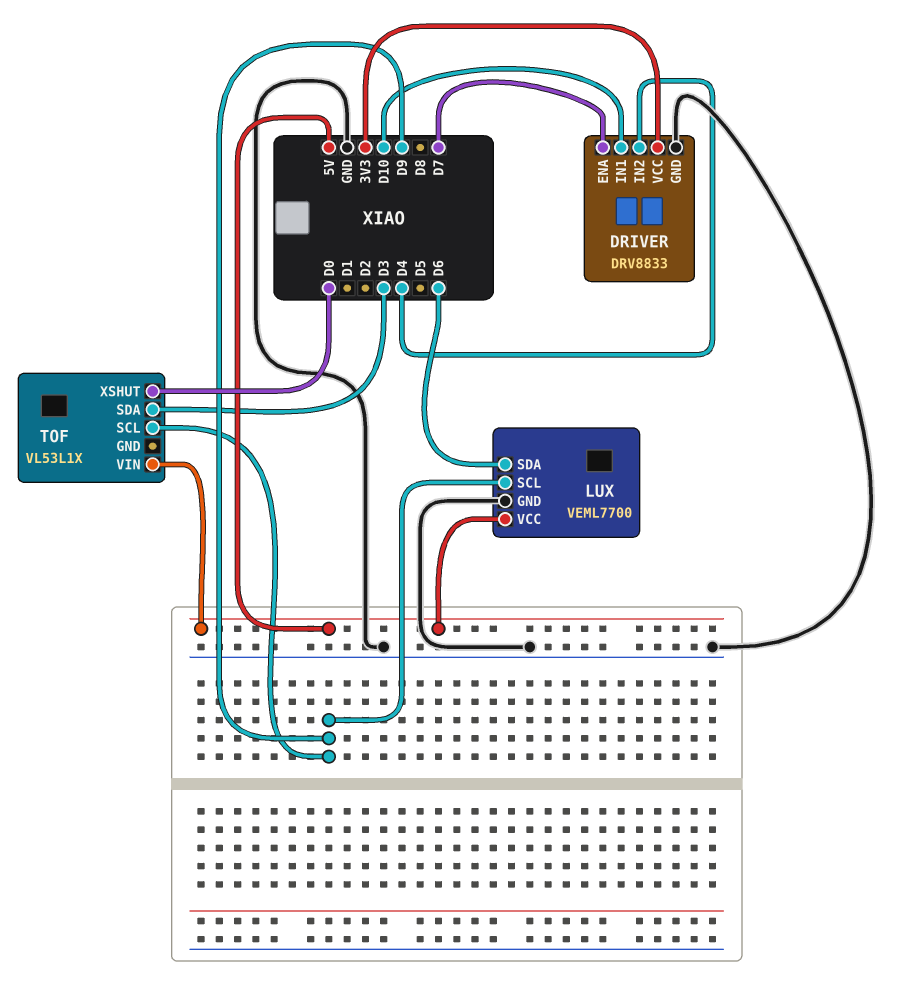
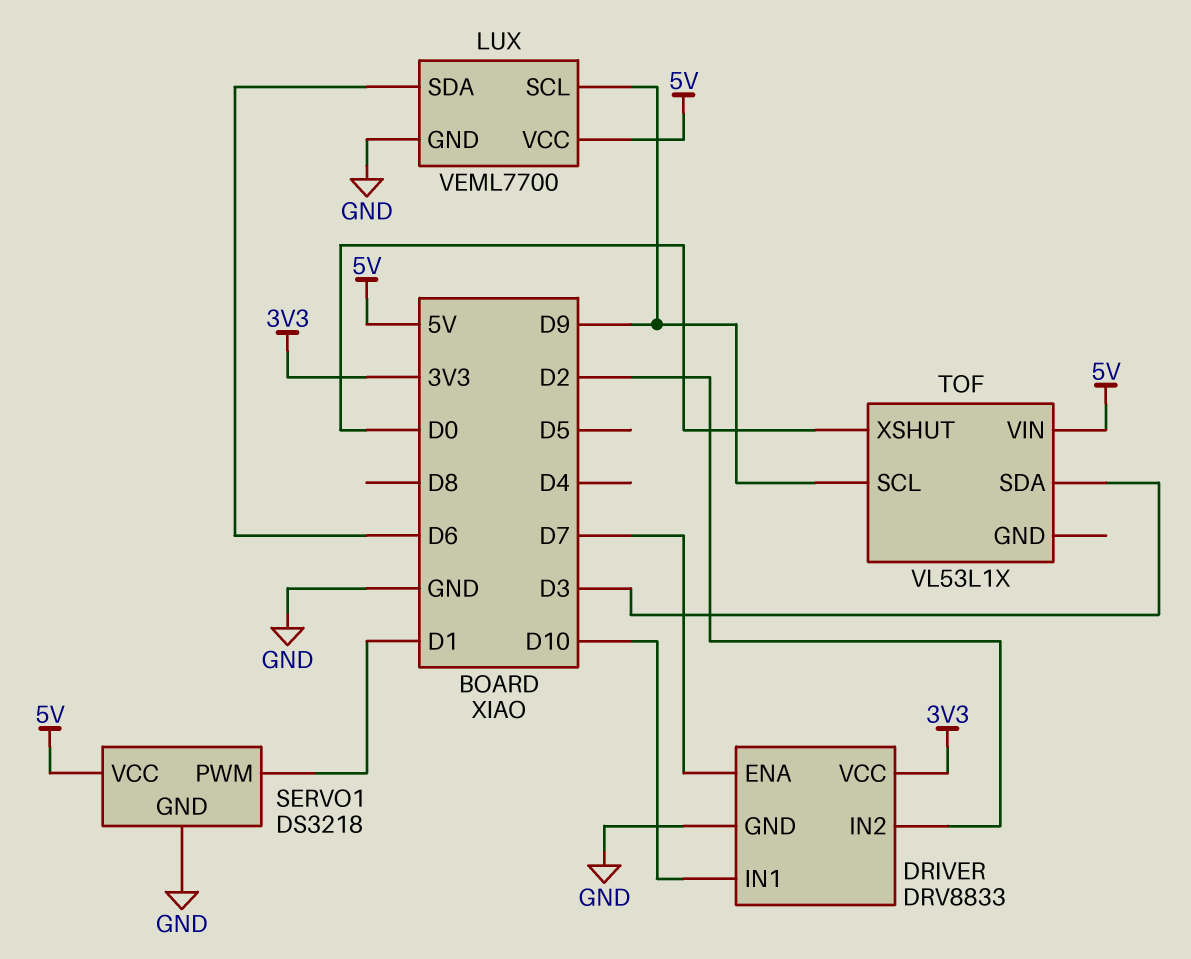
DRIVER pin IN2: D4 -> D2
SERVO1: none -> DS3218
SERVO1 pin GND: none -> GND
SERVO1 pin PWM: none -> D1
SERVO1 pin VCC: none -> 5V

